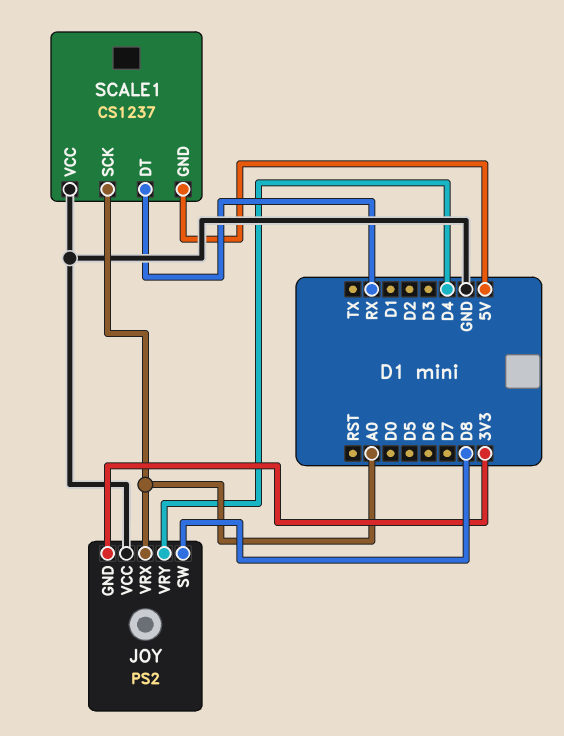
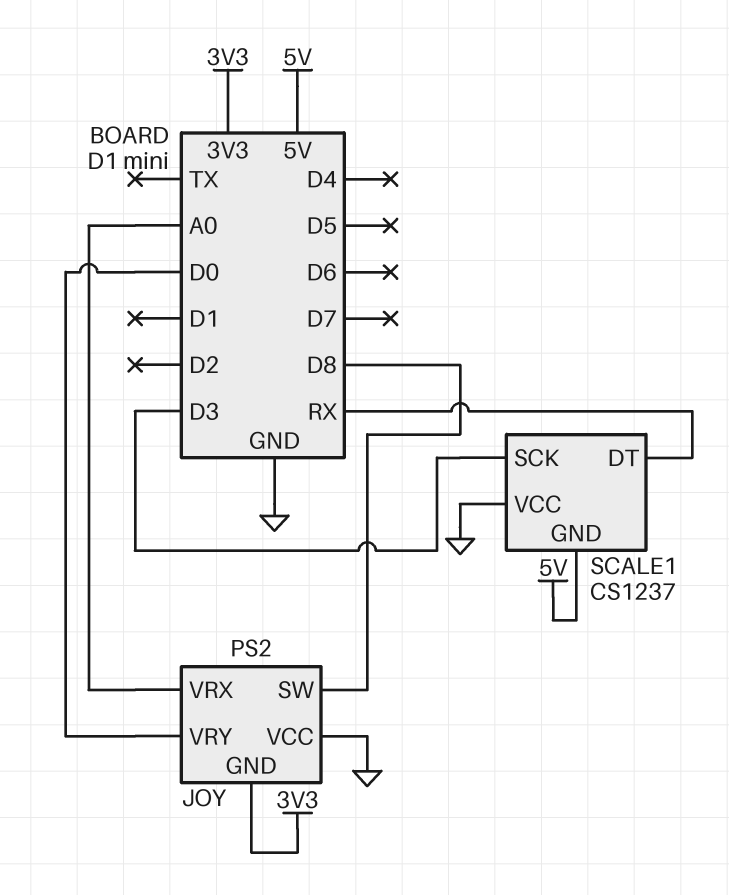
JOY pin VRY: D4 -> D0
SCALE1 pin SCK: A0 -> D3

